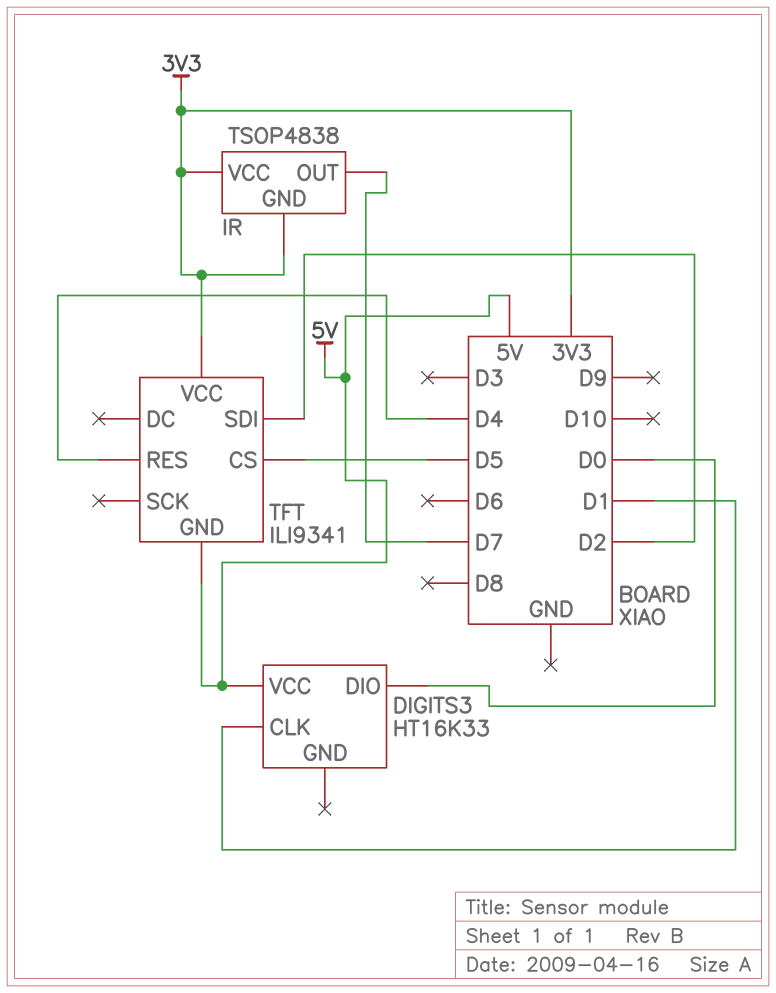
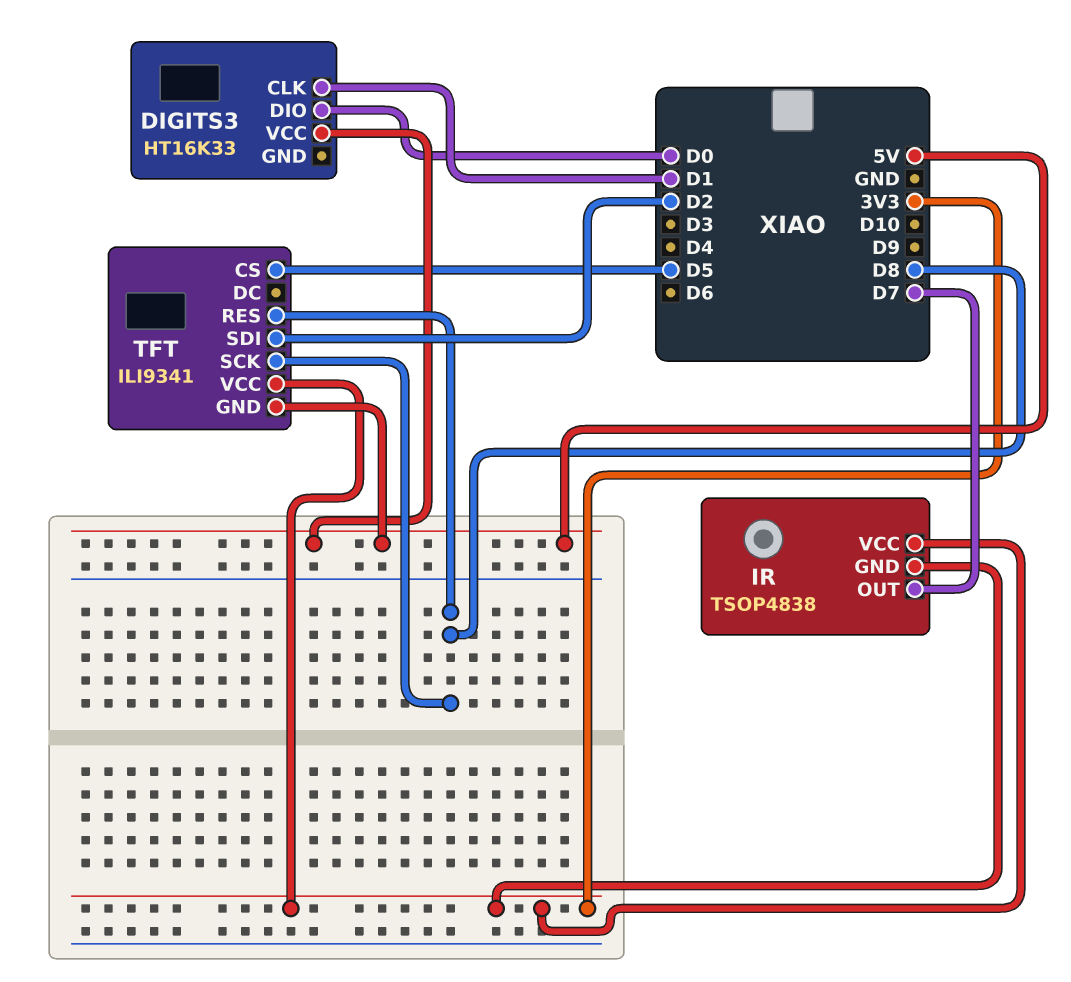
TFT pin RES: D4 -> D8
TFT pin SCK: none -> D8

